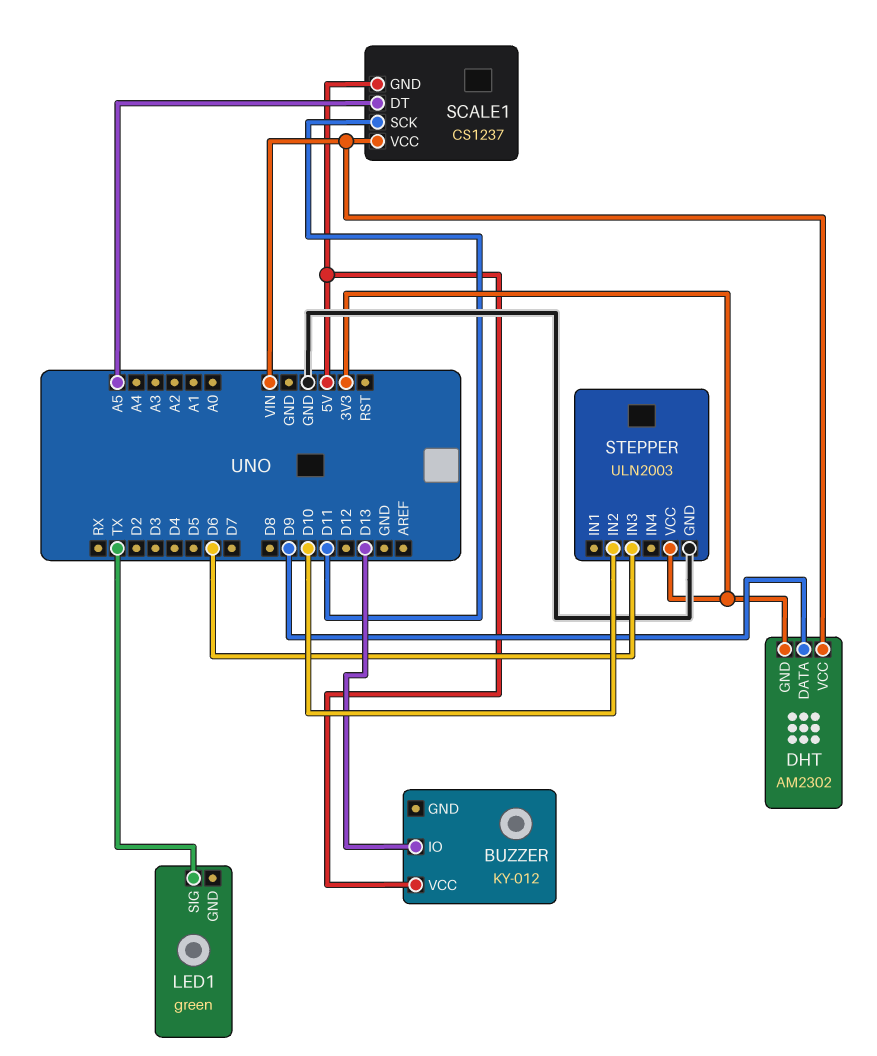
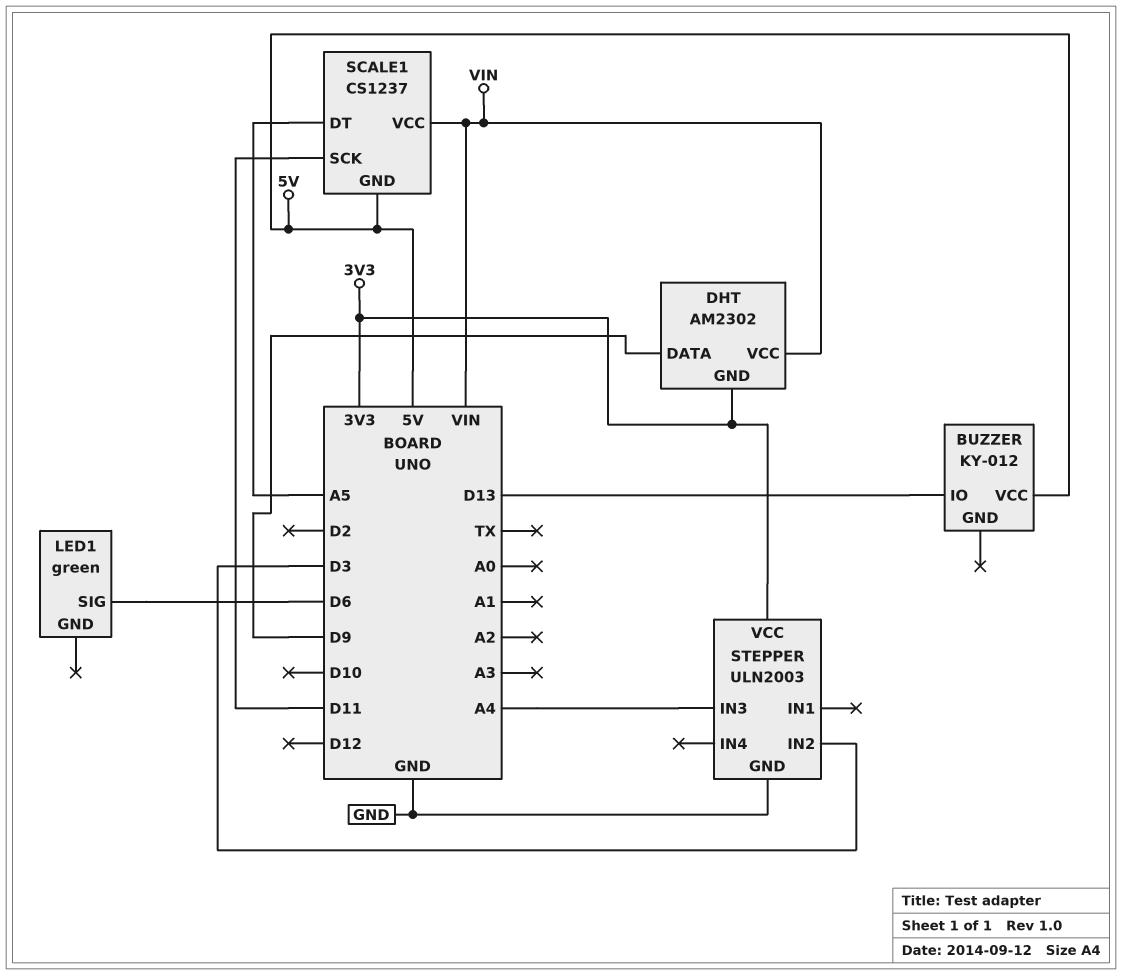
LED1 pin SIG: TX -> D6
STEPPER pin IN2: D10 -> D3
STEPPER pin IN3: D6 -> A4

